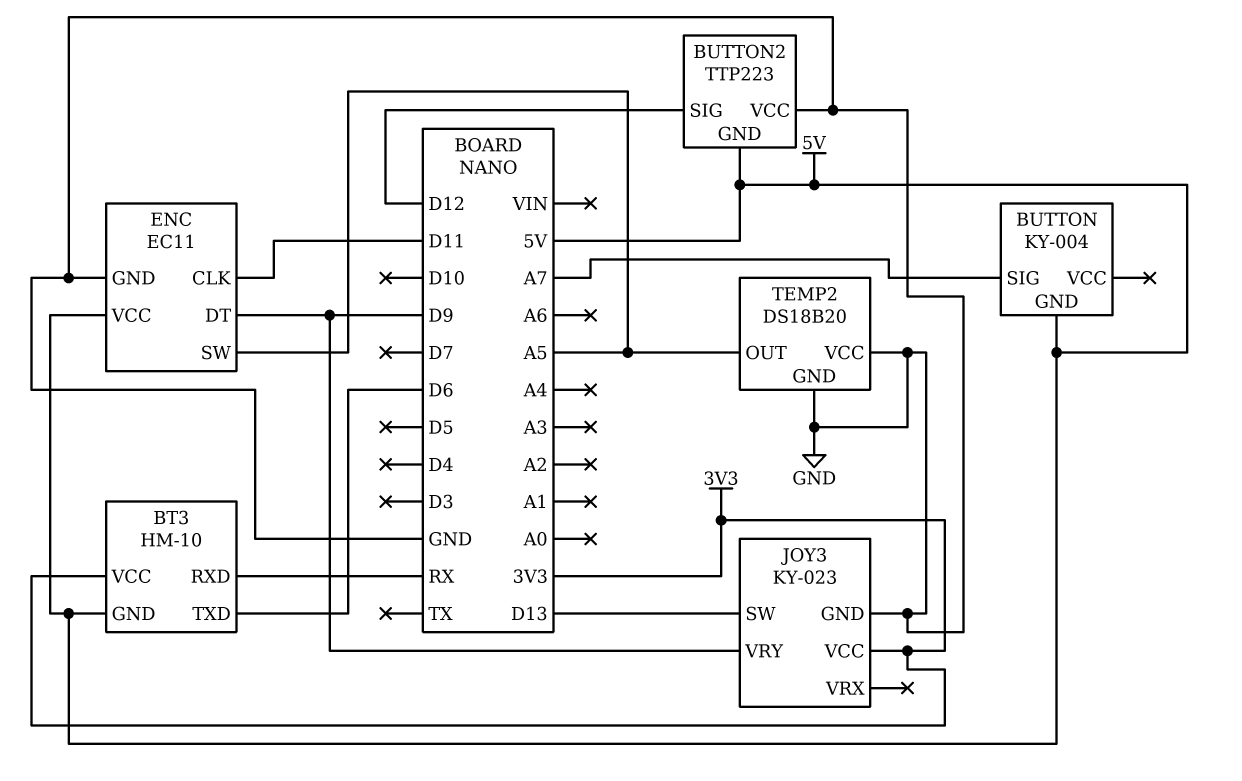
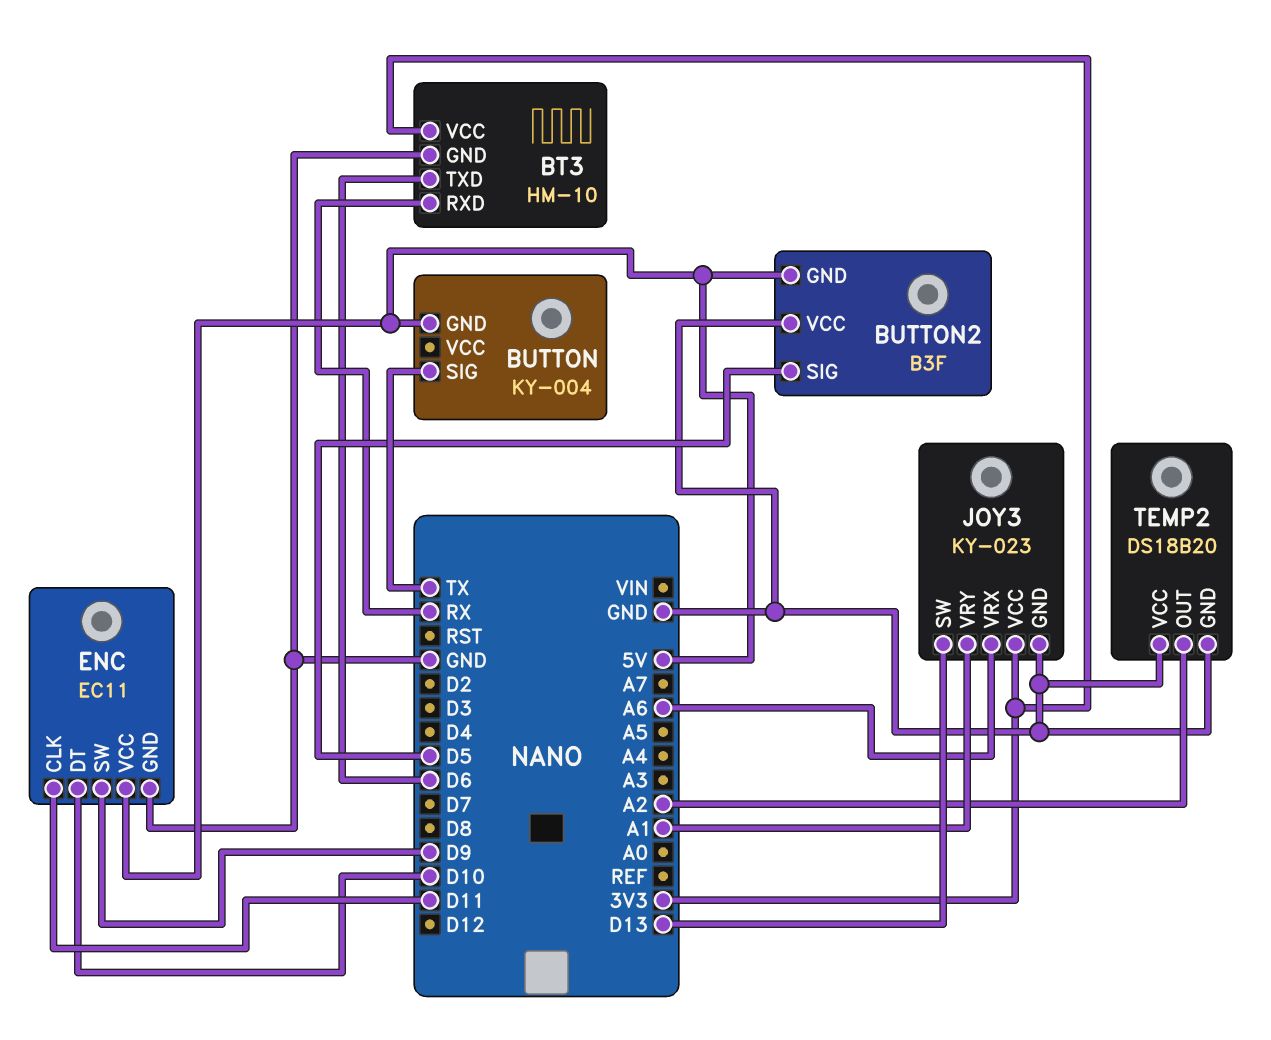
BT3 pin GND: 5V -> GND
BUTTON pin SIG: A7 -> TX
BUTTON2: TTP223 -> B3F
BUTTON2 pin SIG: D12 -> D5
ENC pin DT: D9 -> D10
ENC pin SW: A5 -> D9
JOY3 pin VRX: none -> A6
JOY3 pin VRY: D9 -> A1
TEMP2 pin OUT: A5 -> A2

